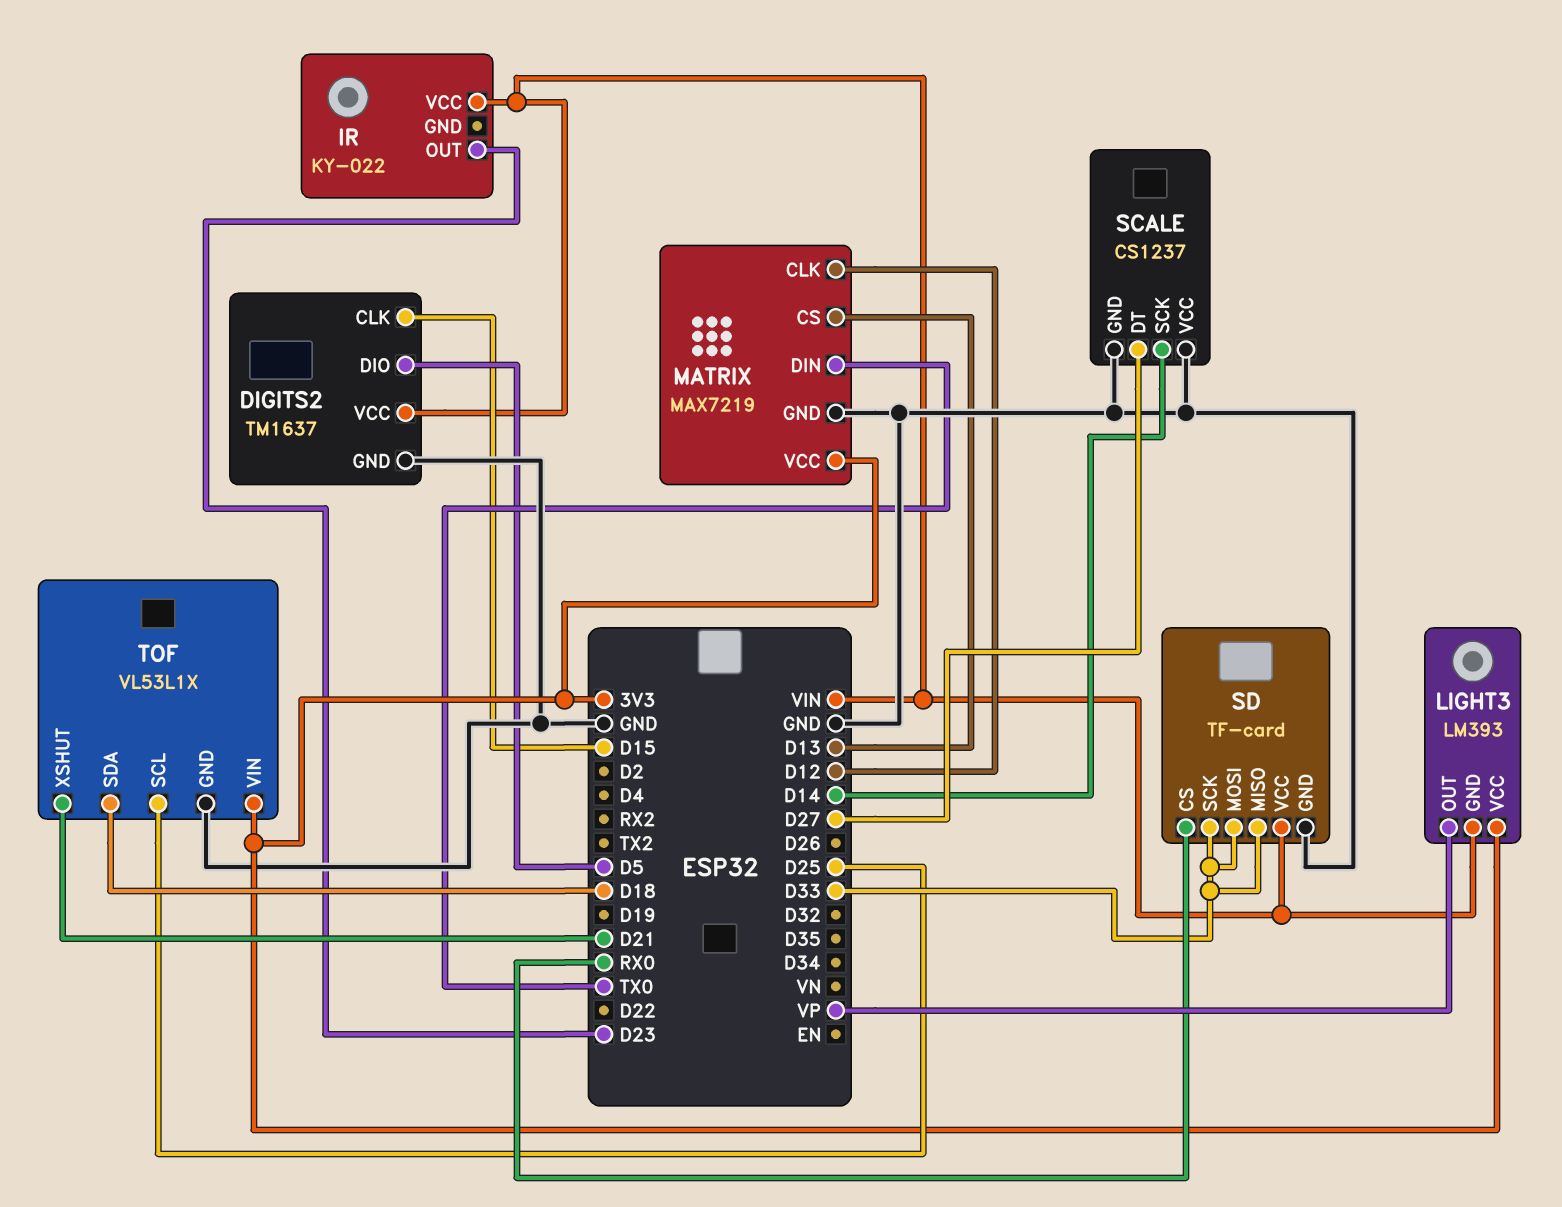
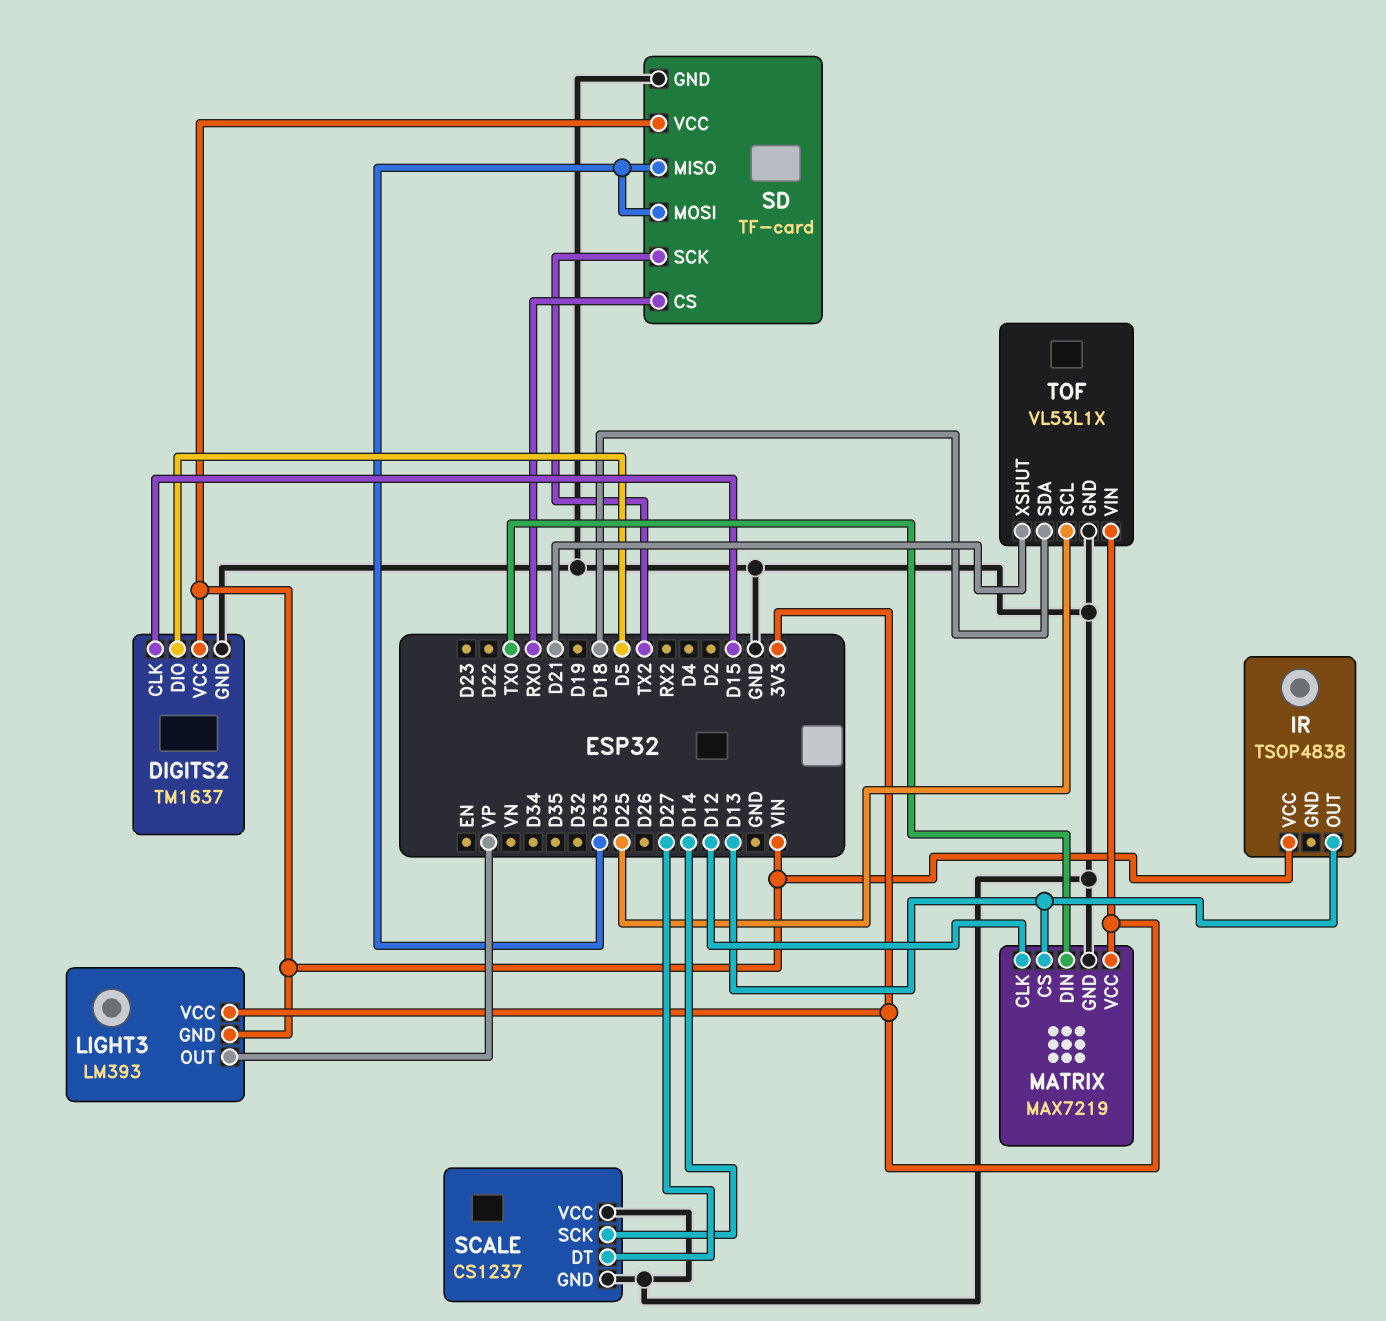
IR: KY-022 -> TSOP4838
IR pin OUT: D23 -> D13
SD pin SCK: D33 -> TX2

